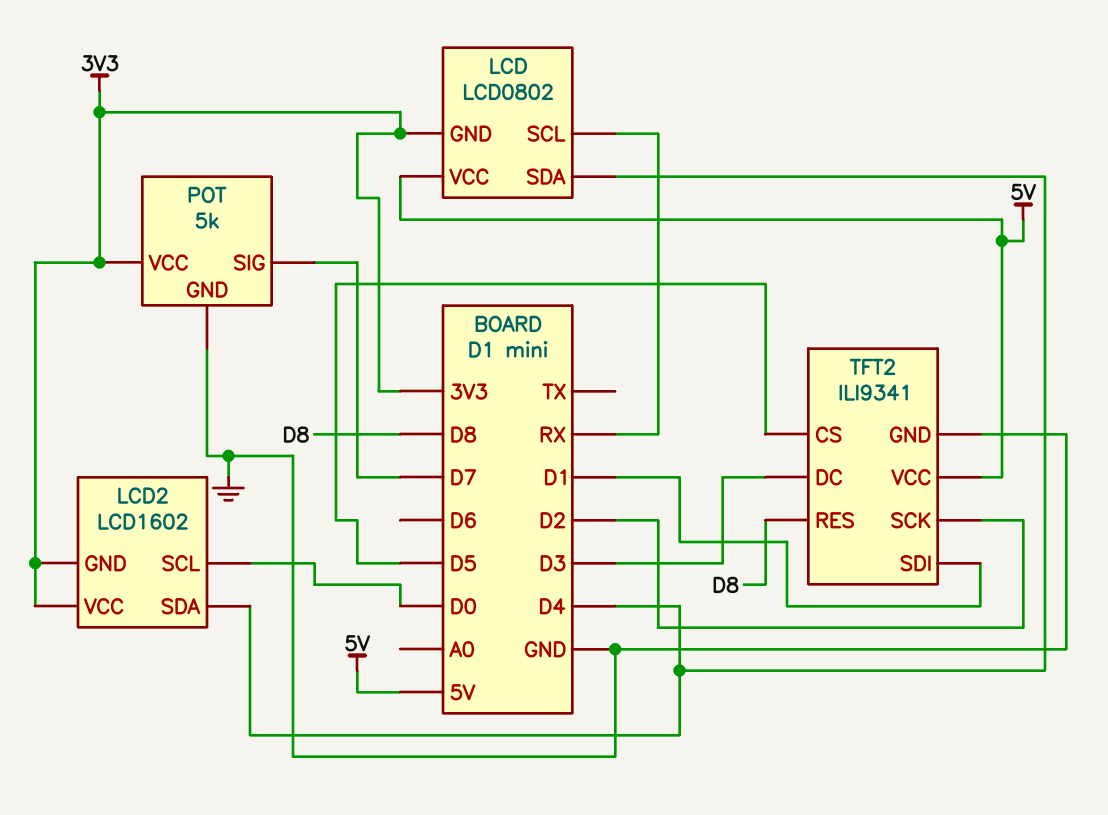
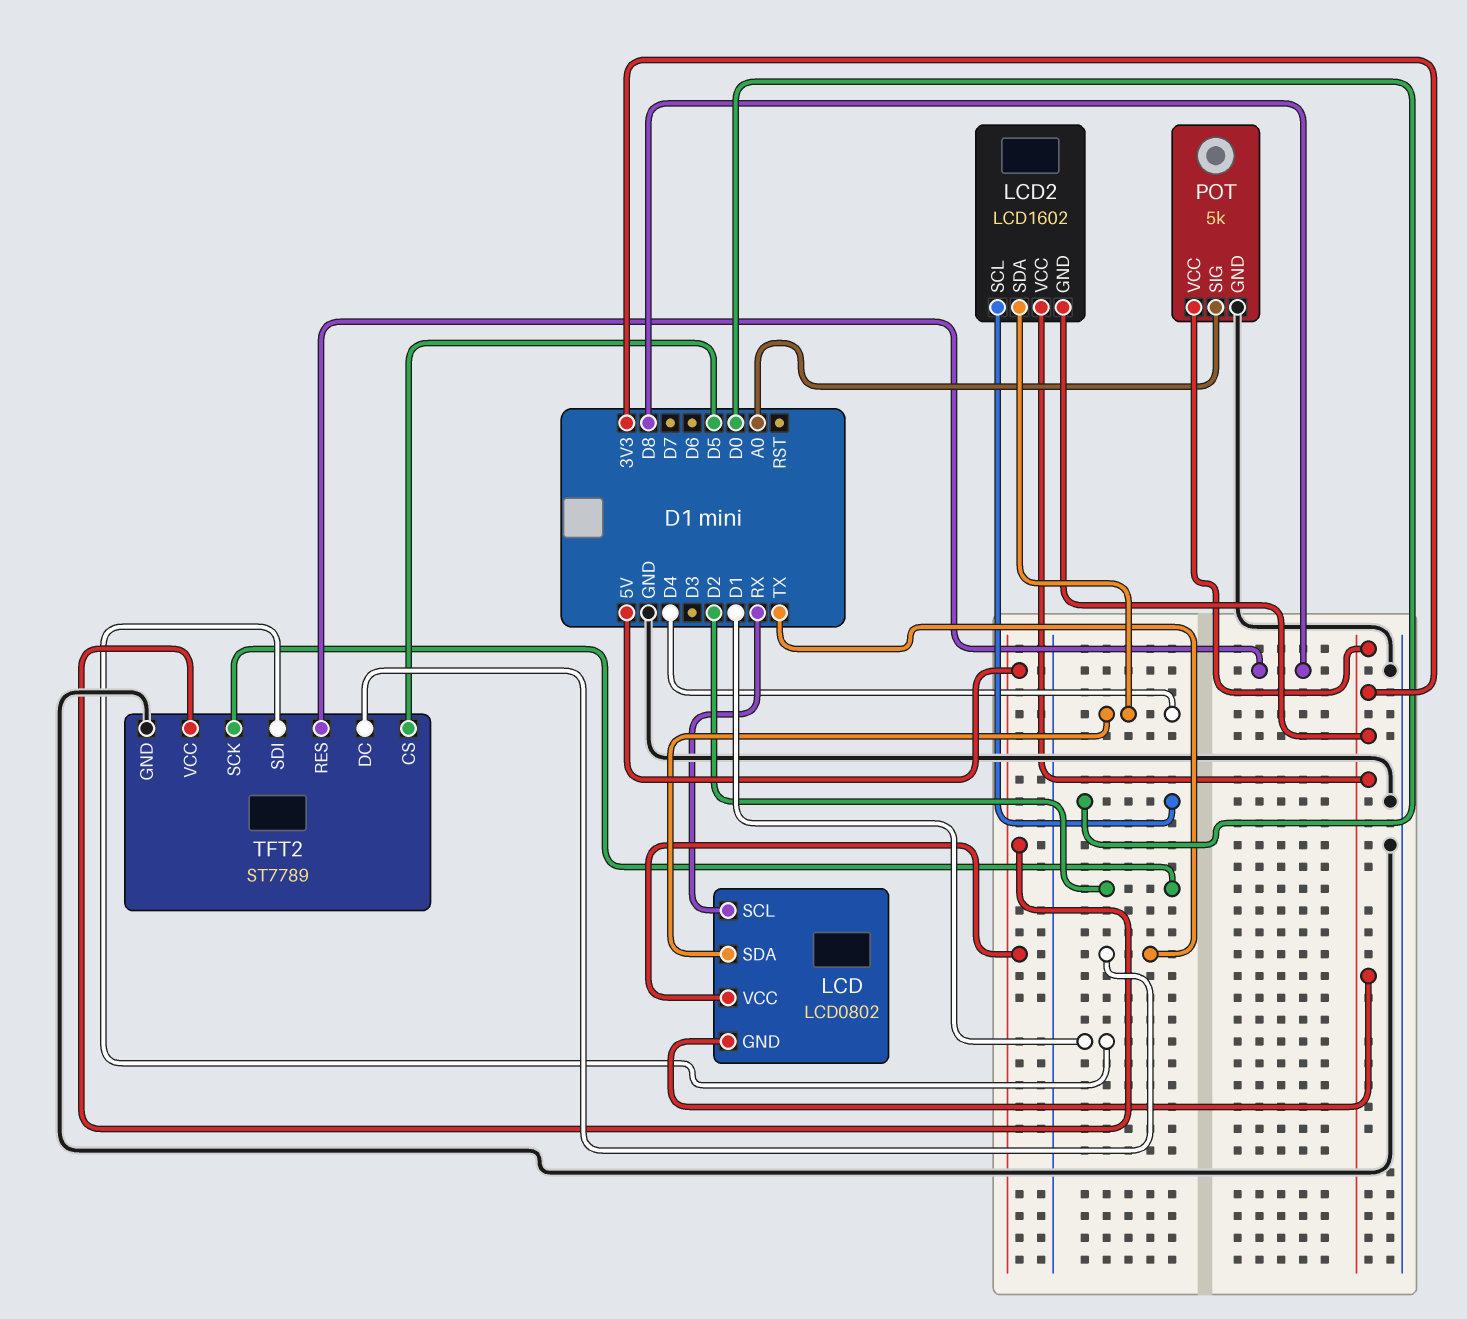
POT pin SIG: D7 -> A0
TFT2: ILI9341 -> ST7789
TFT2 pin DC: D3 -> TX

